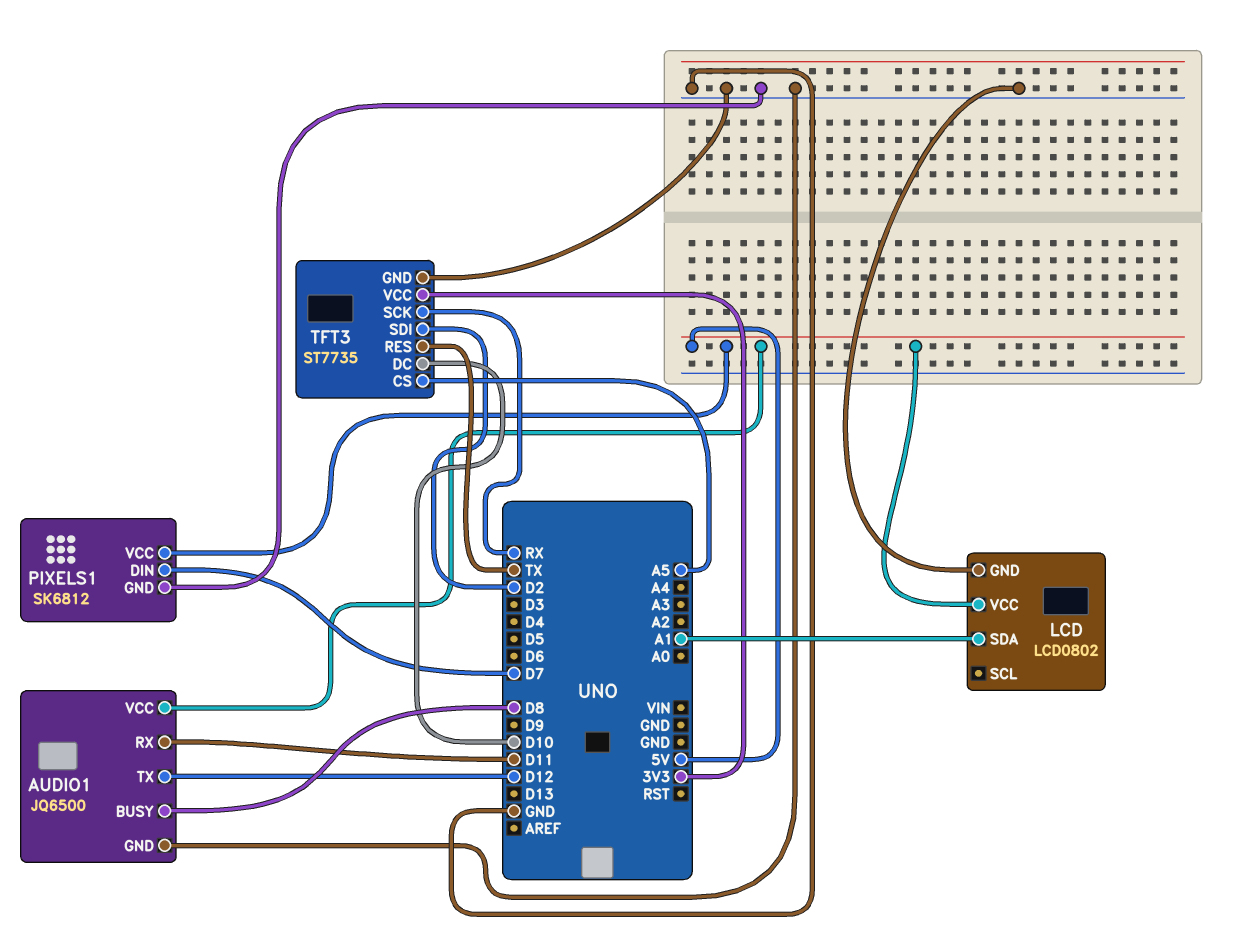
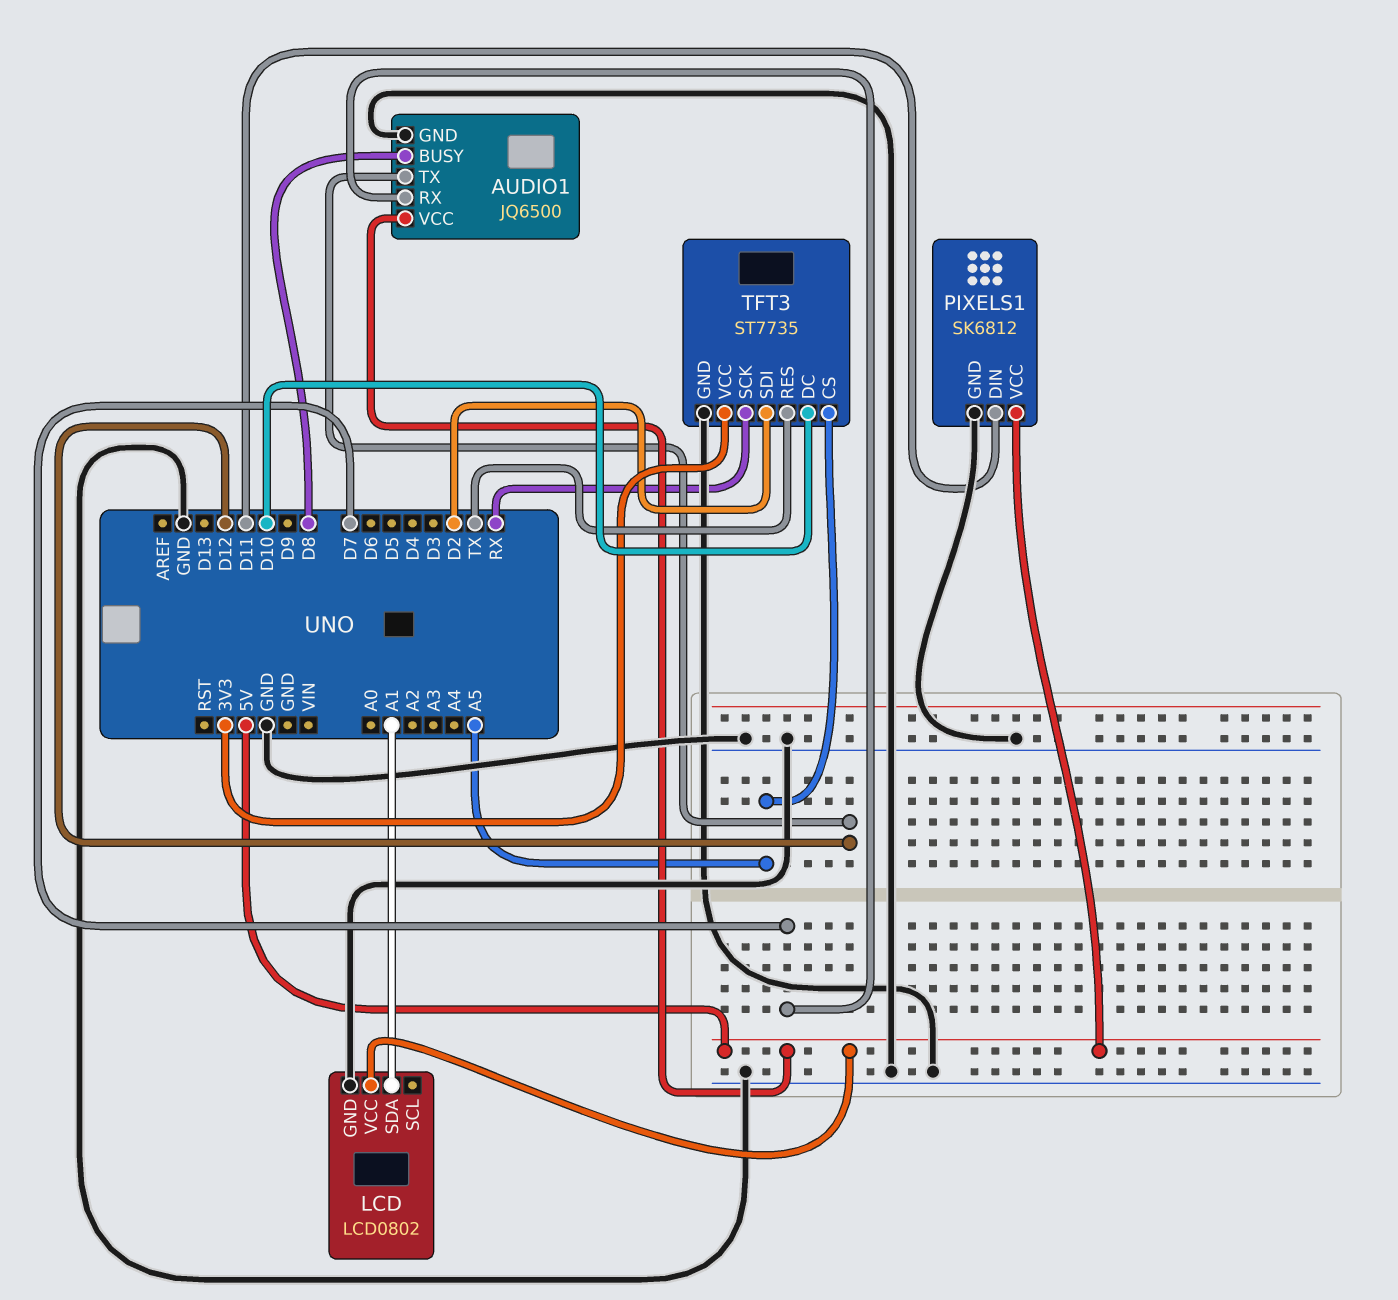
AUDIO1 pin RX: D11 -> D7
PIXELS1 pin DIN: D7 -> D11

